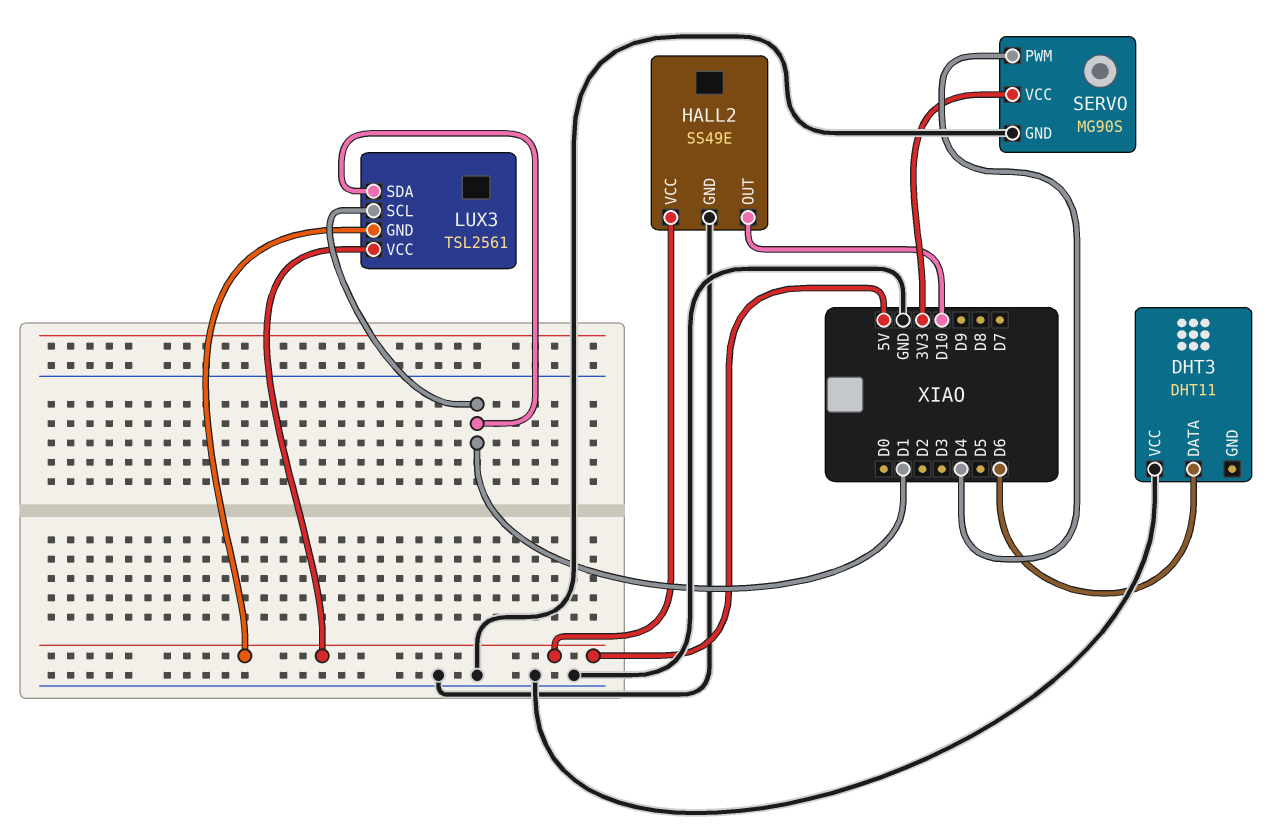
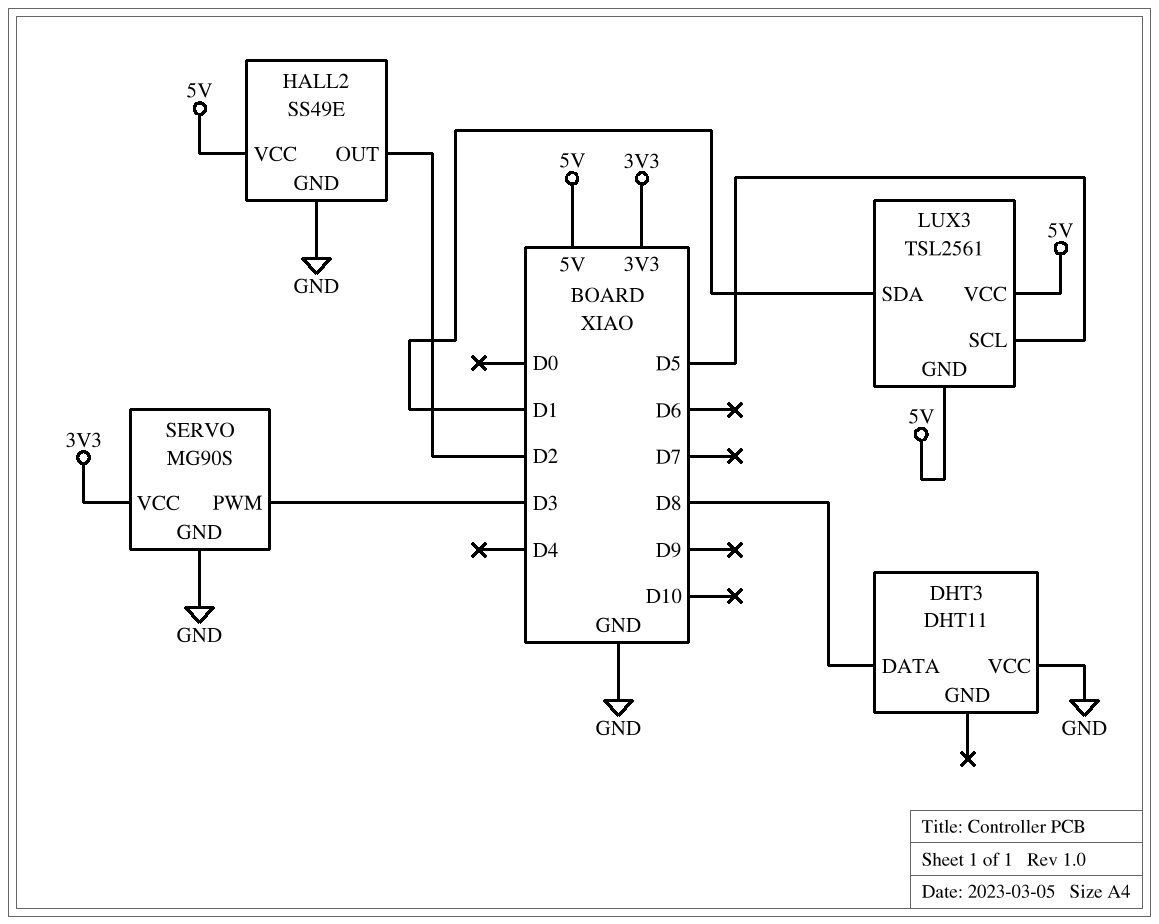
DHT3 pin DATA: D6 -> D8
HALL2 pin OUT: D10 -> D2
LUX3 pin SCL: D1 -> D5
SERVO pin PWM: D4 -> D3

